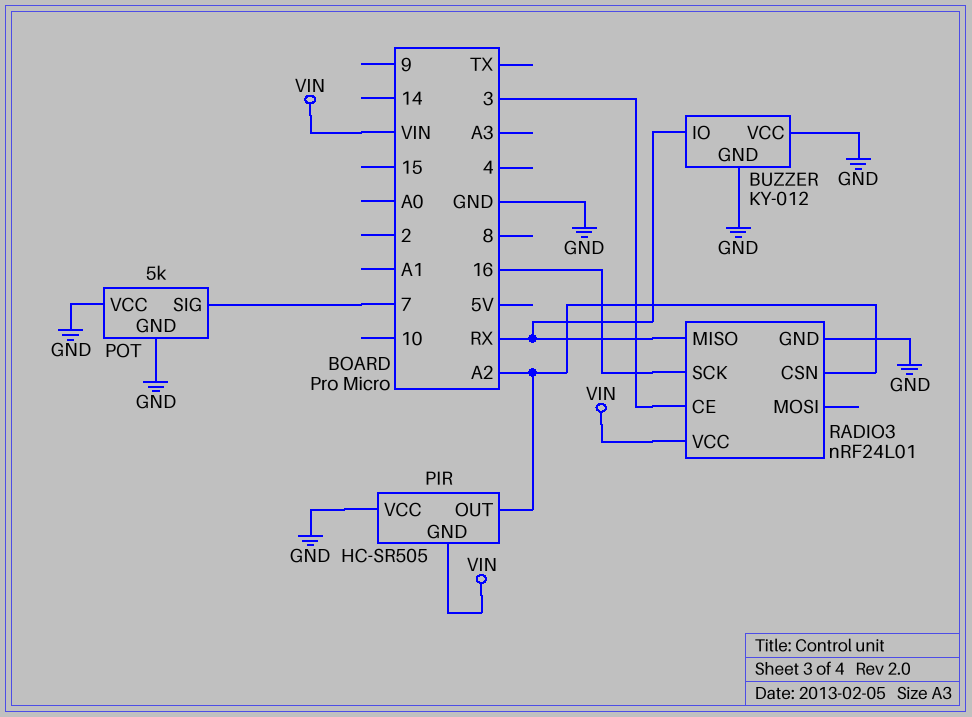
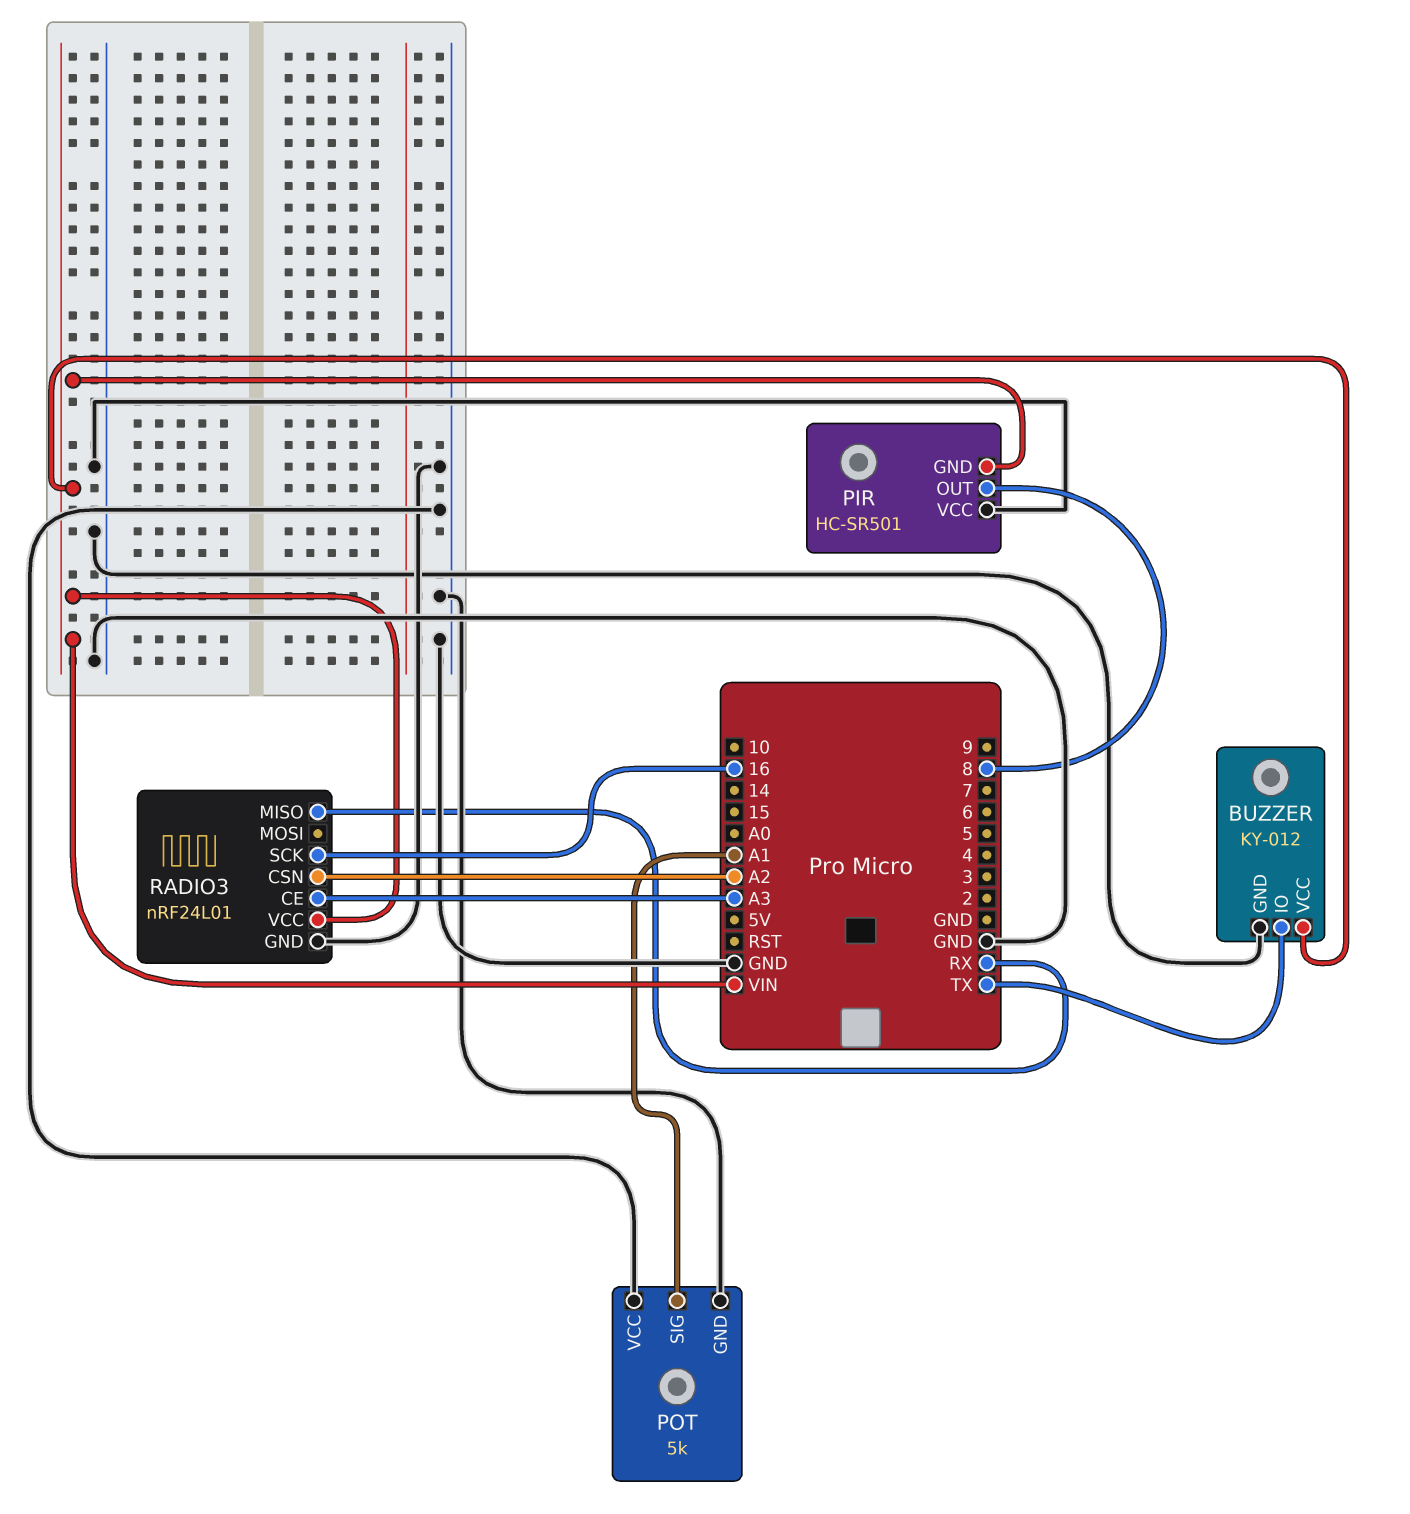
BUZZER pin IO: RX -> TX
BUZZER pin VCC: GND -> VIN
PIR: HC-SR505 -> HC-SR501
PIR pin OUT: A2 -> 8
POT pin SIG: 7 -> A1
RADIO3 pin CE: 3 -> A3

